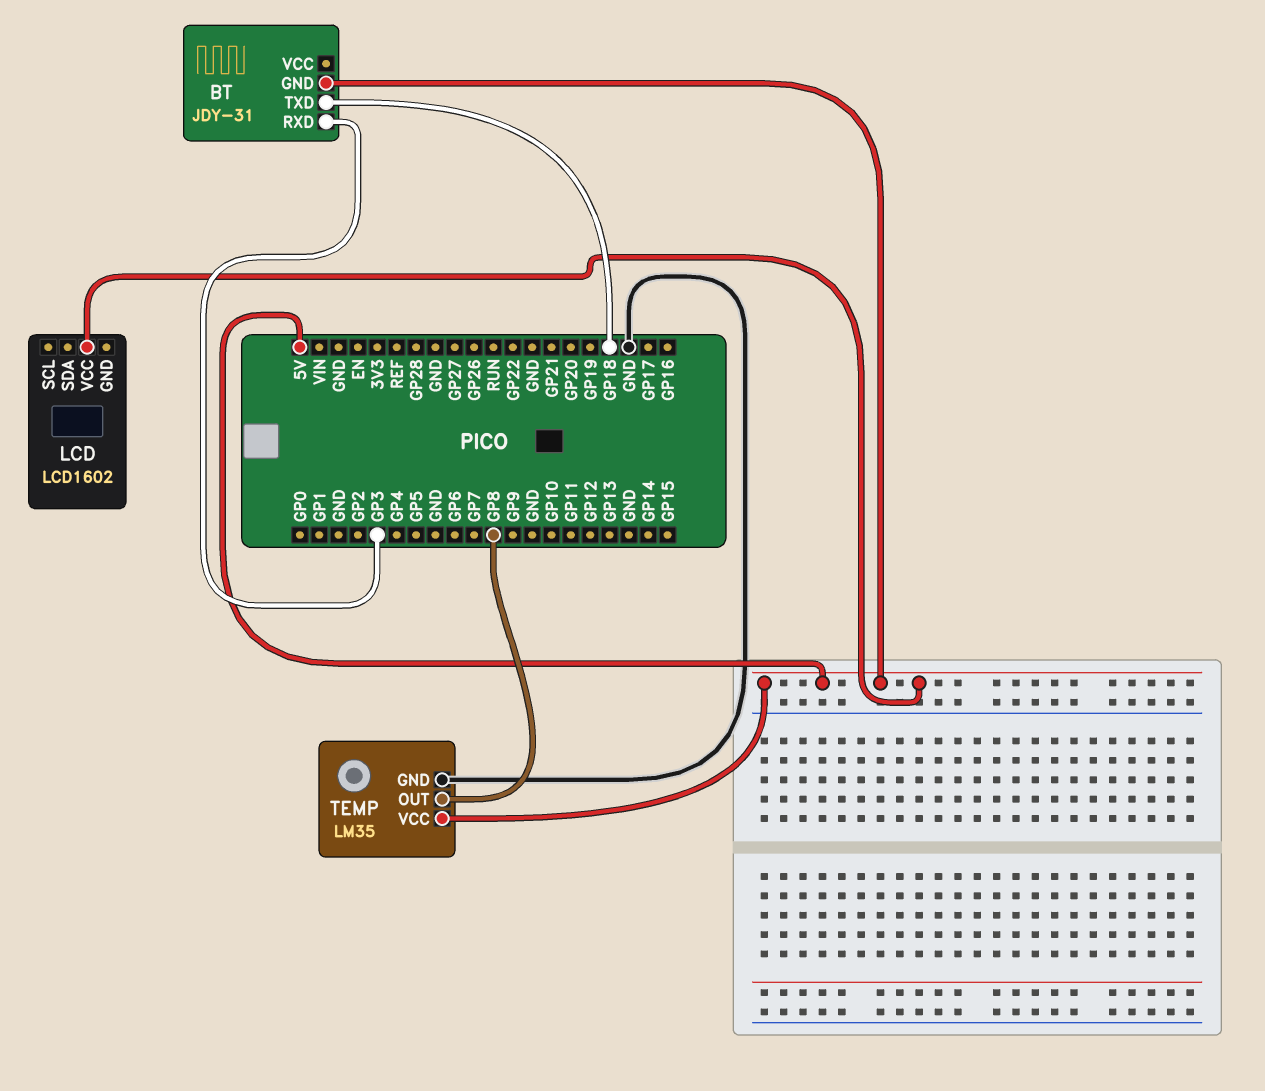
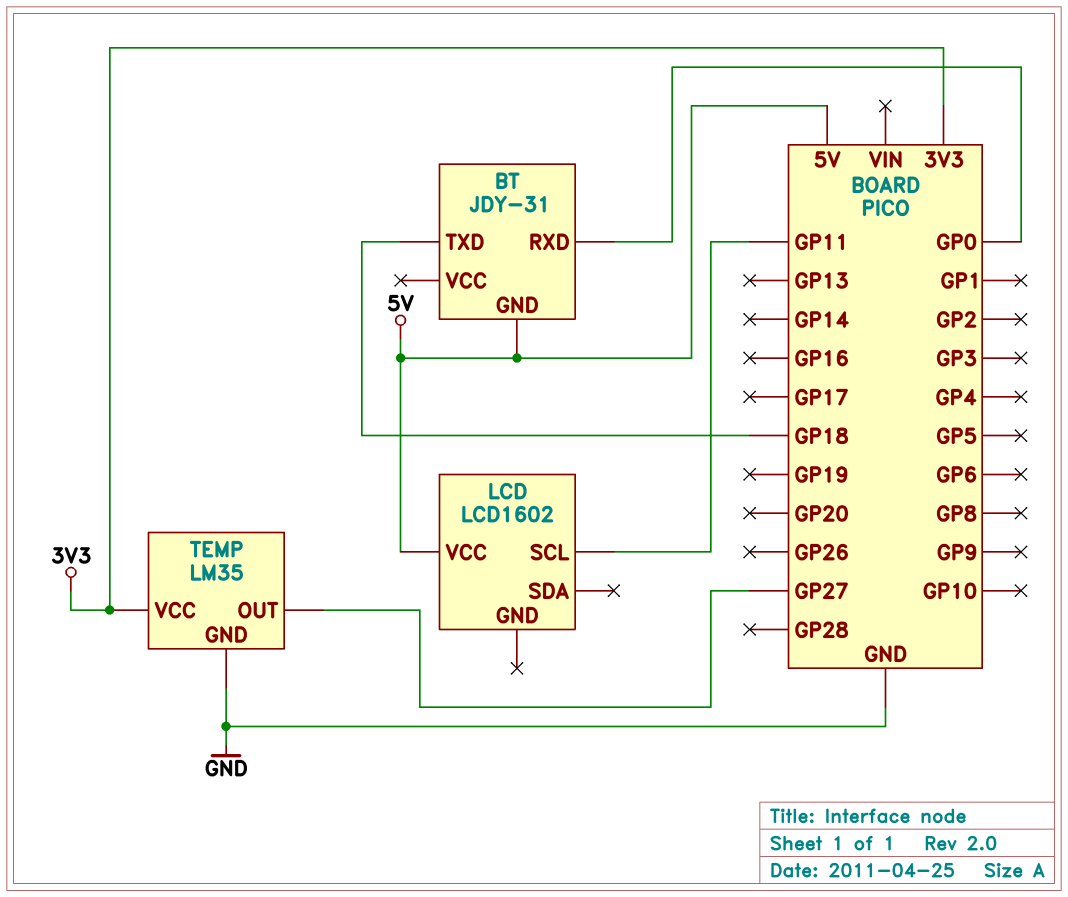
BT pin RXD: GP3 -> GP0
LCD pin SCL: none -> GP11
TEMP pin OUT: GP8 -> GP27
TEMP pin VCC: 5V -> 3V3

